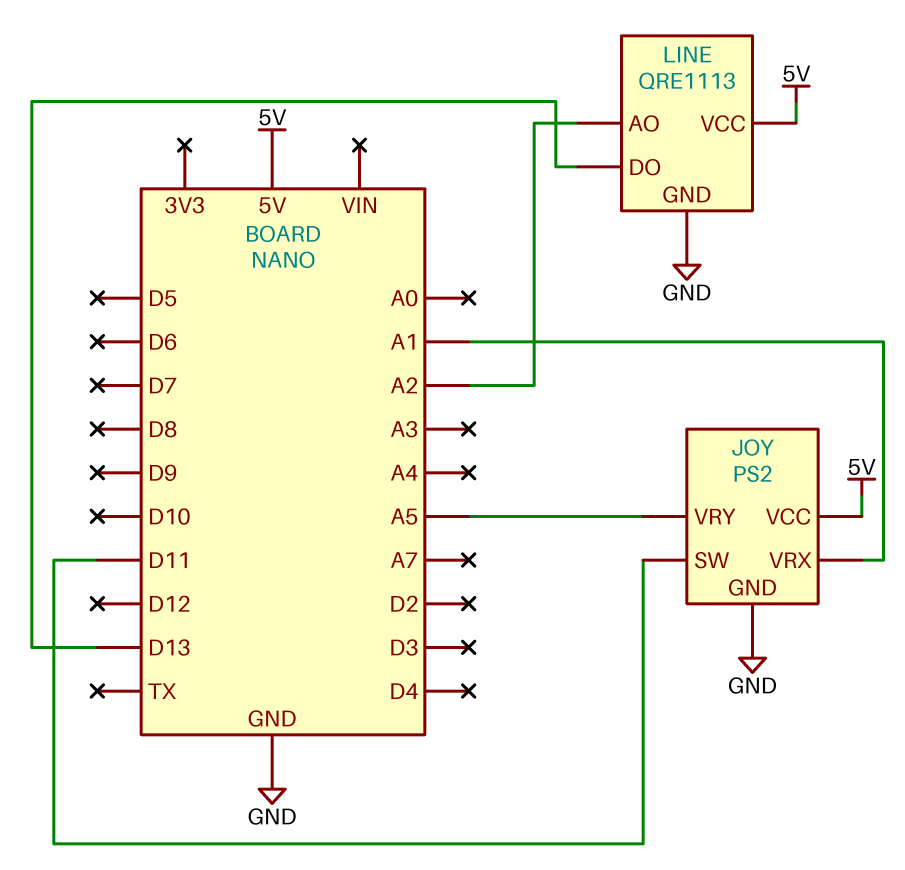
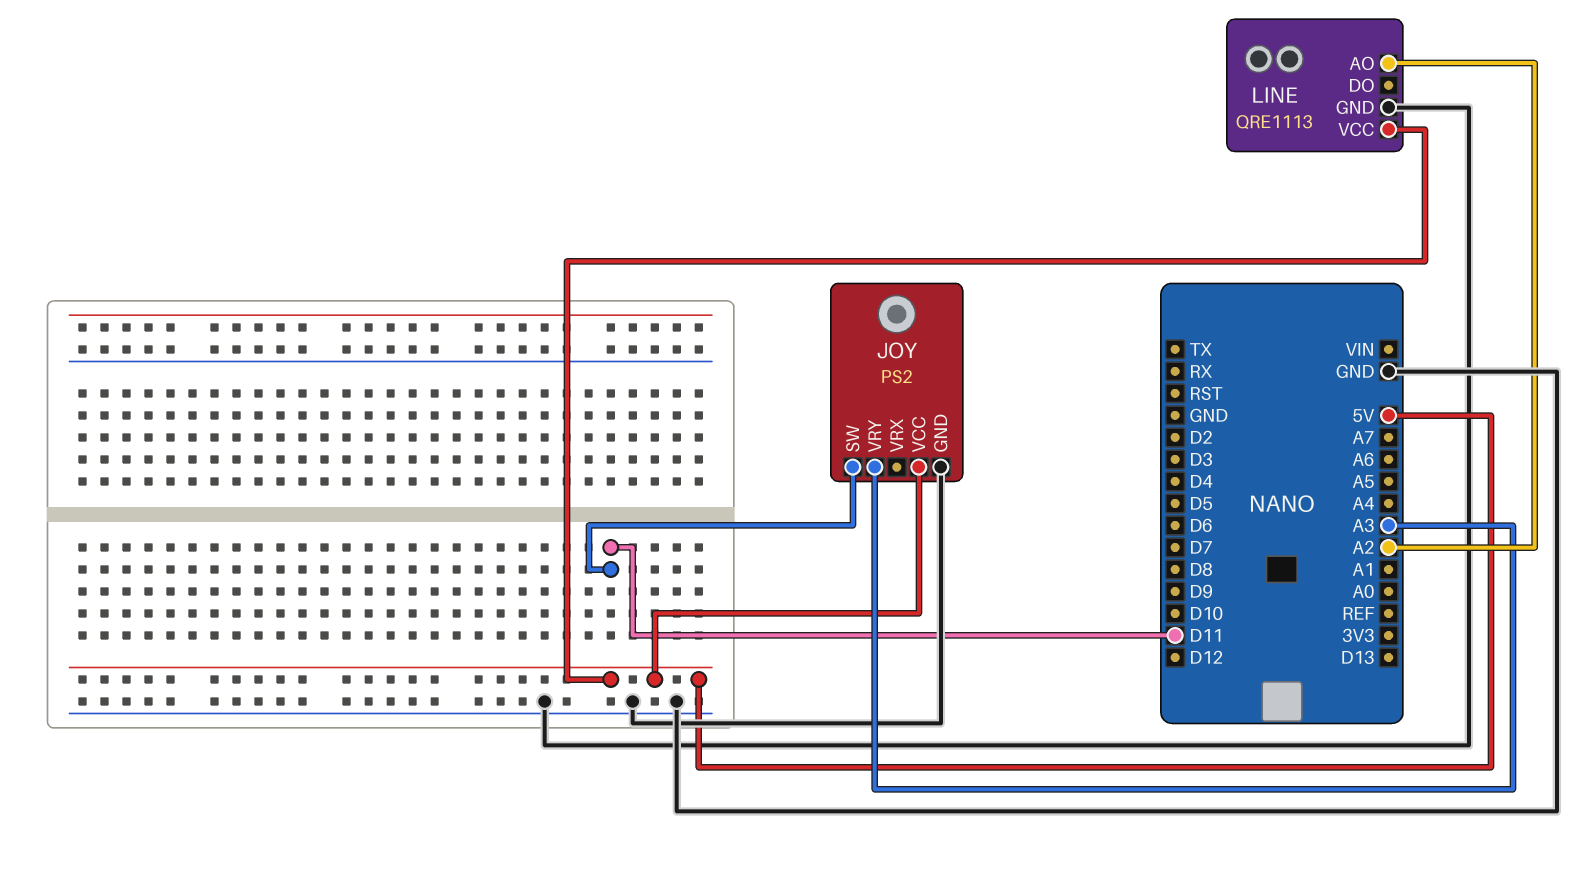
JOY pin VRX: A1 -> none
JOY pin VRY: A5 -> A3
LINE pin DO: D13 -> none

